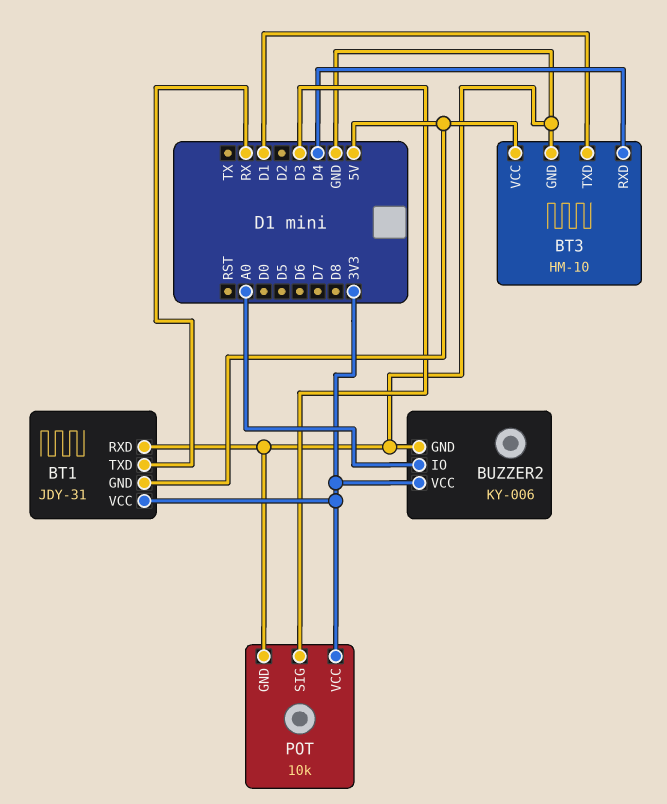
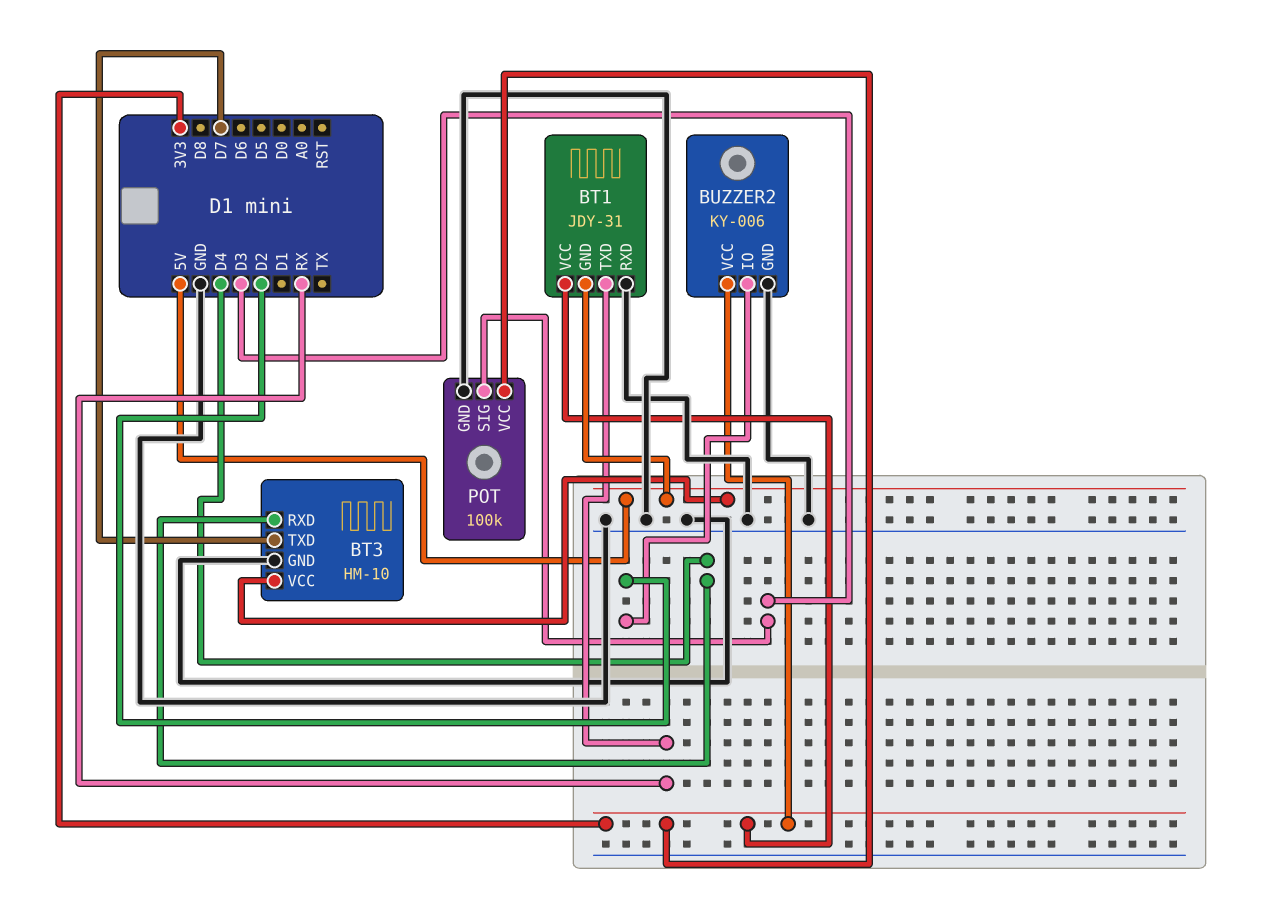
BT3 pin TXD: D1 -> D7
BUZZER2 pin IO: A0 -> D2
POT: 10k -> 100k

